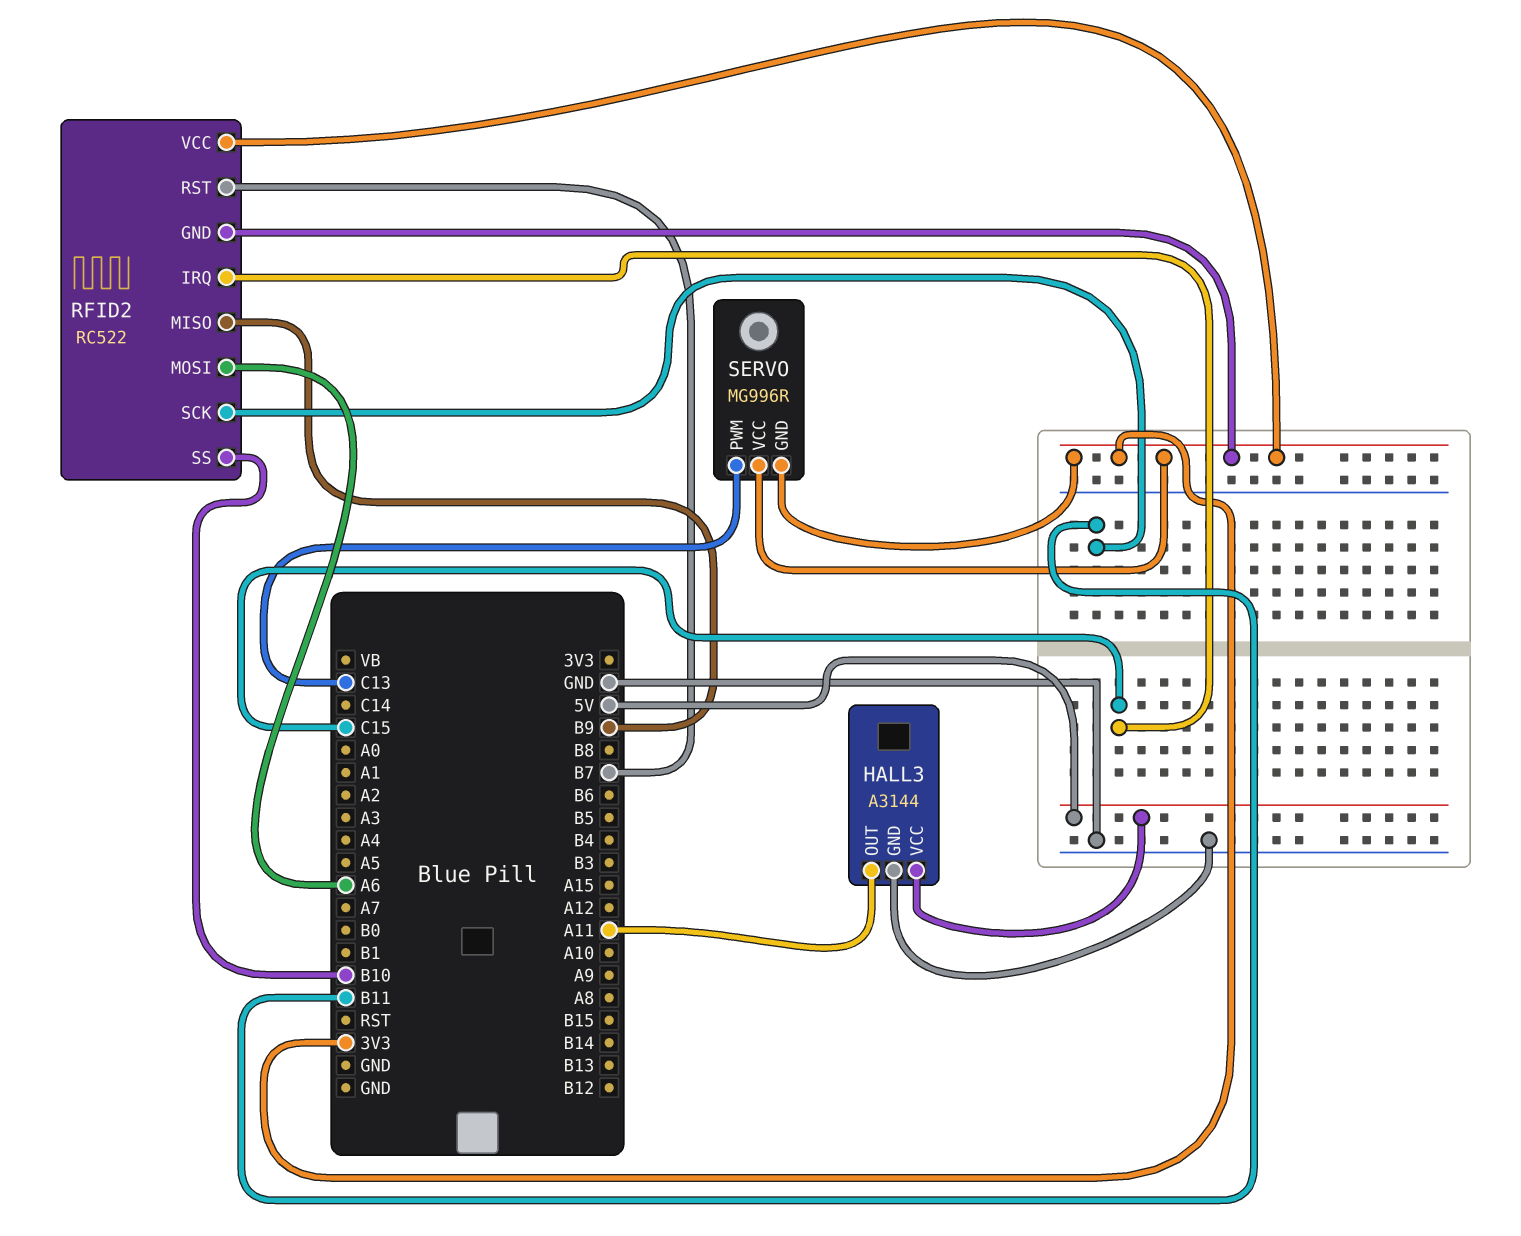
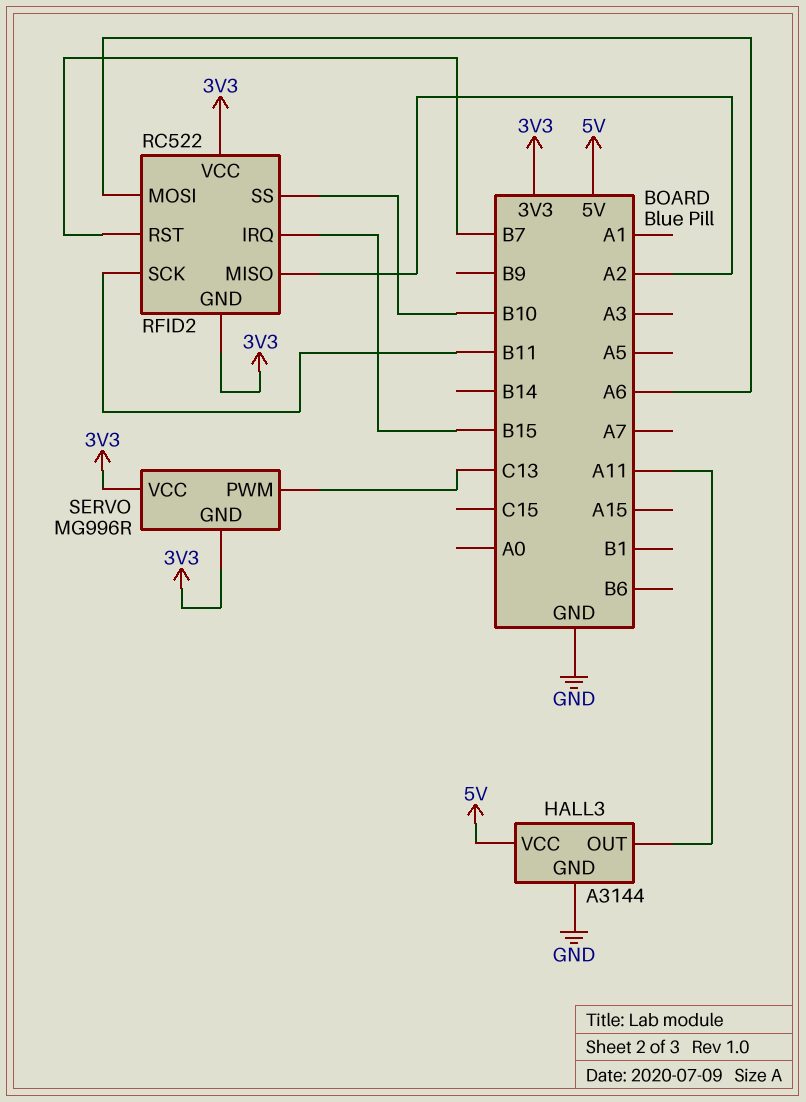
RFID2 pin IRQ: C15 -> B15
RFID2 pin MISO: B9 -> A2

